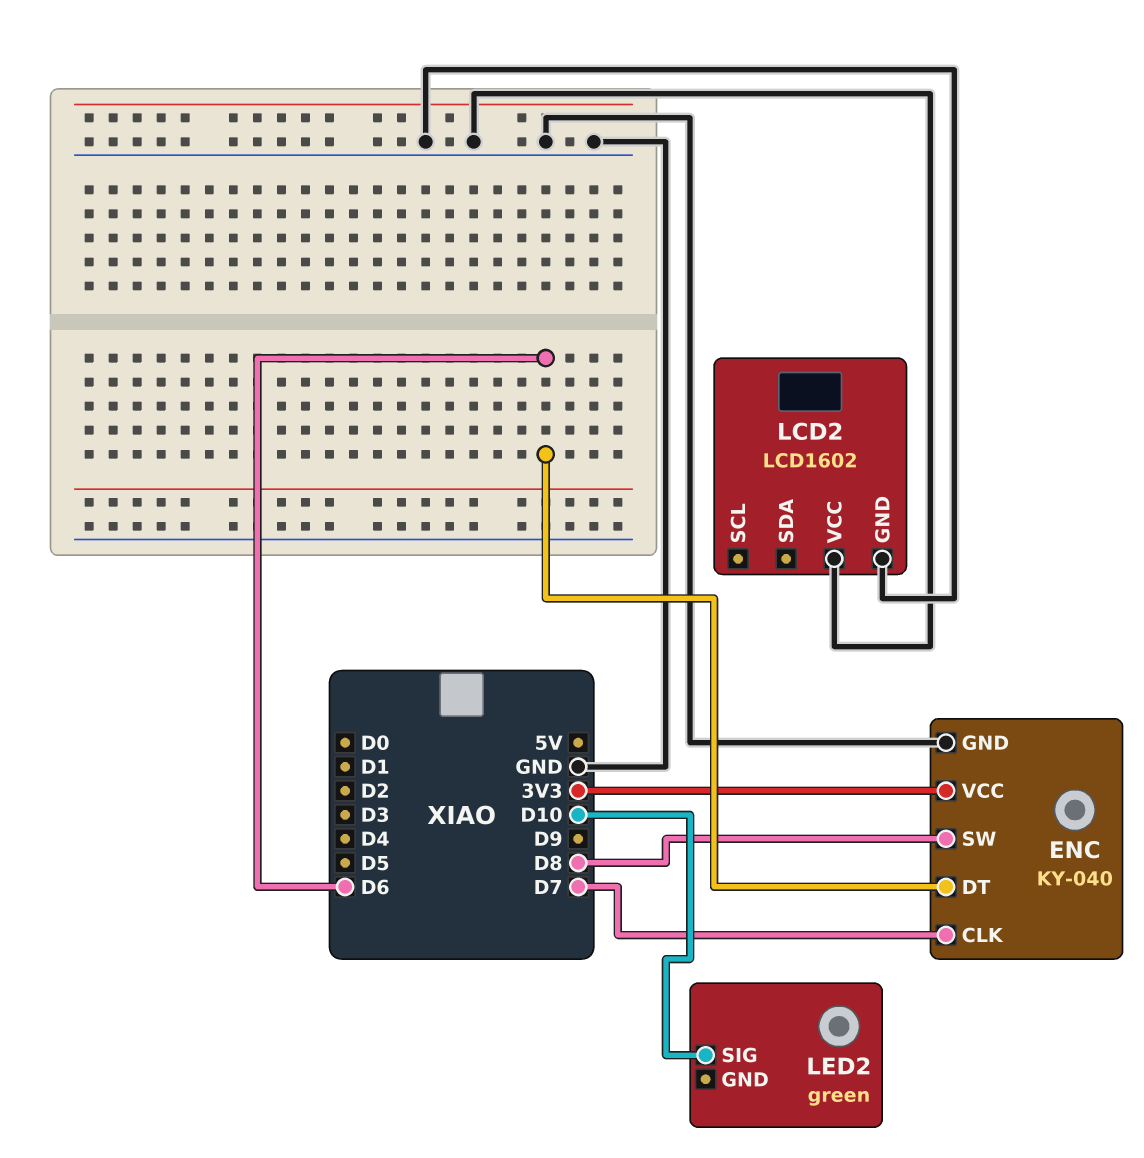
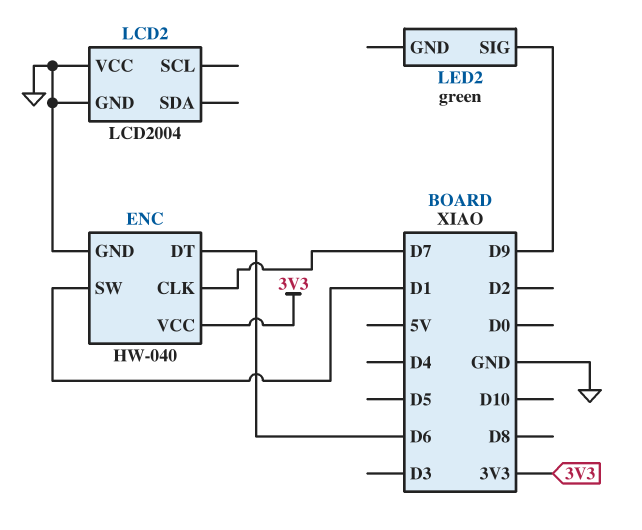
ENC: KY-040 -> HW-040
ENC pin SW: D8 -> D1
LCD2: LCD1602 -> LCD2004
LED2 pin SIG: D10 -> D9

